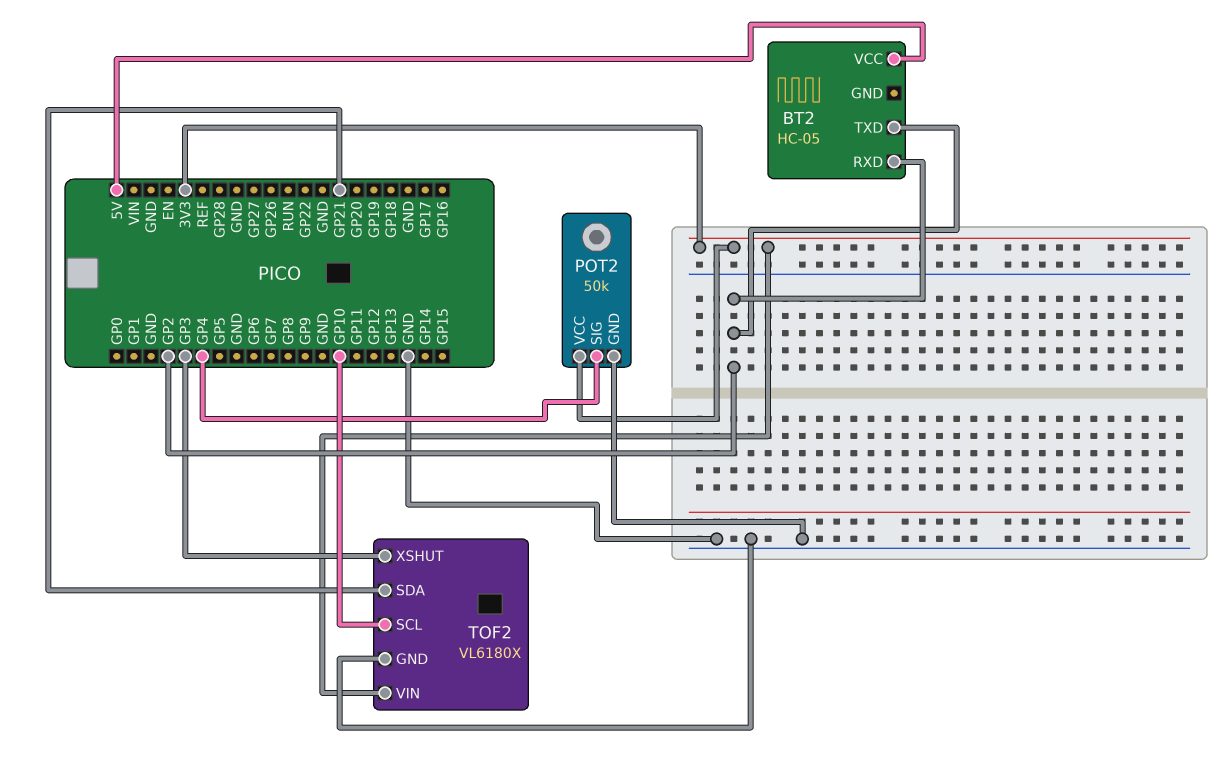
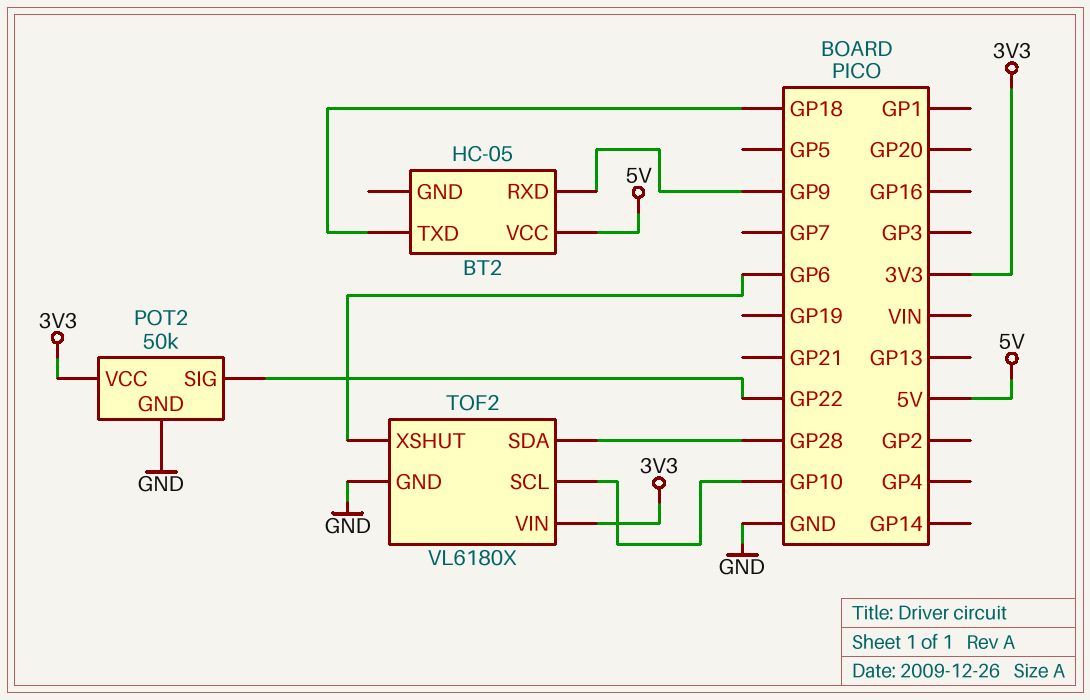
BT2 pin RXD: GP2 -> GP9
BT2 pin TXD: GP2 -> GP18
POT2 pin SIG: GP4 -> GP22
TOF2 pin SDA: GP21 -> GP28
TOF2 pin XSHUT: GP3 -> GP6

